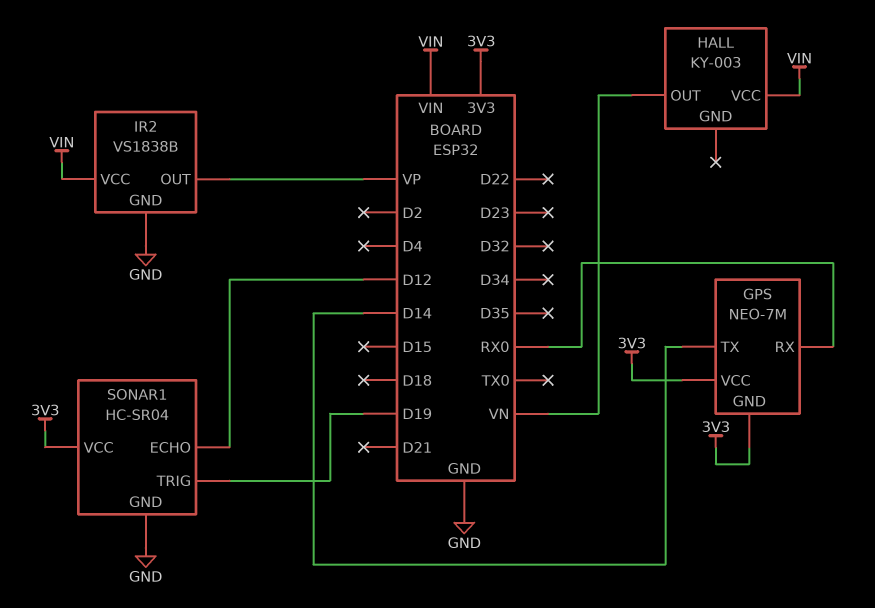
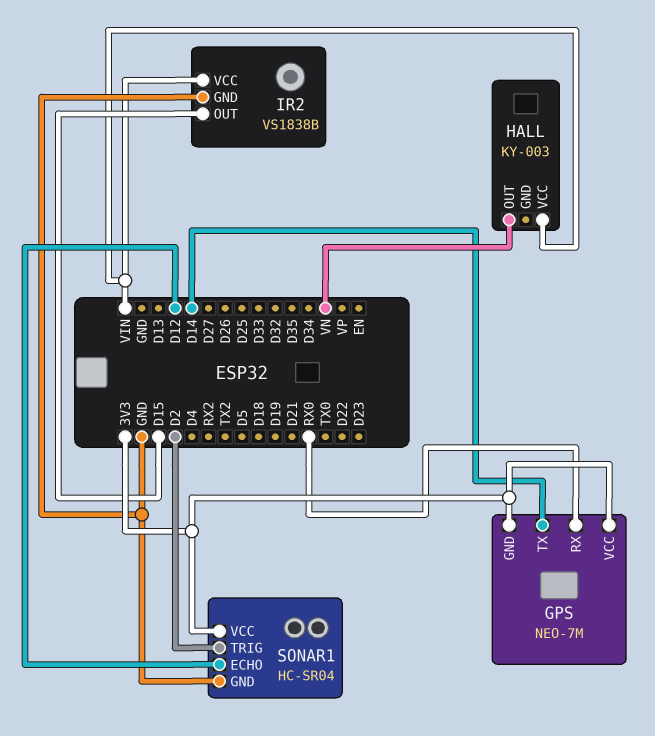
IR2 pin OUT: VP -> D15
SONAR1 pin TRIG: D19 -> D2

